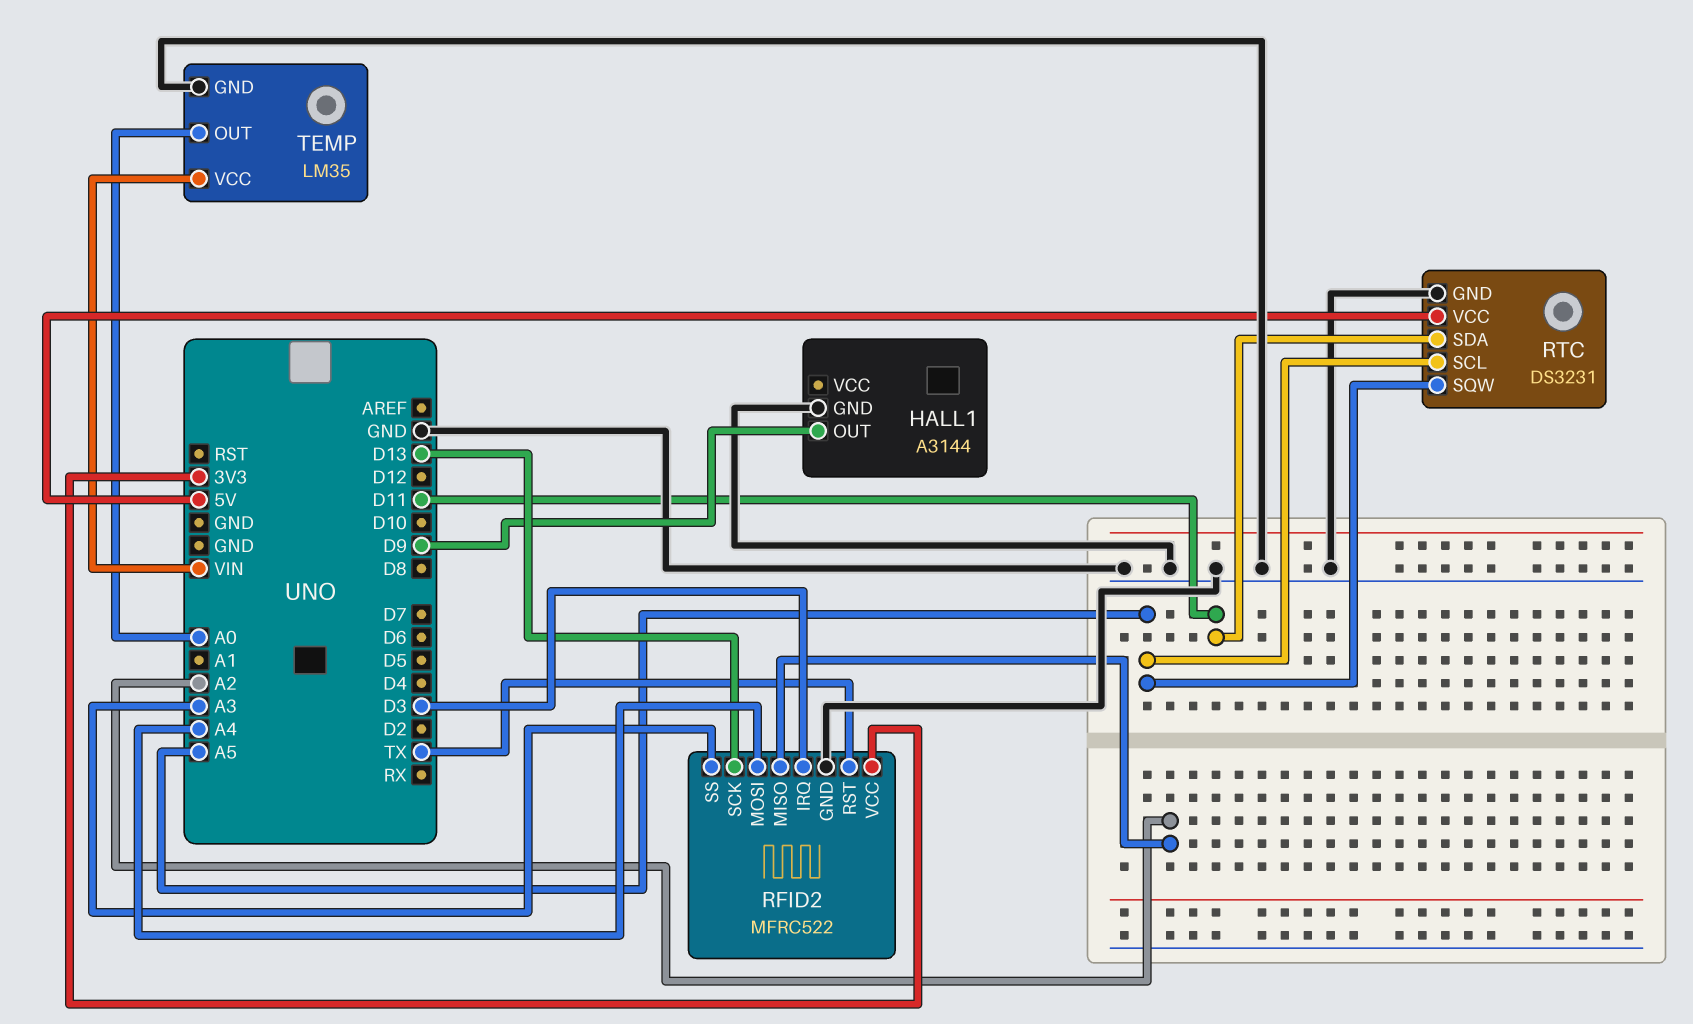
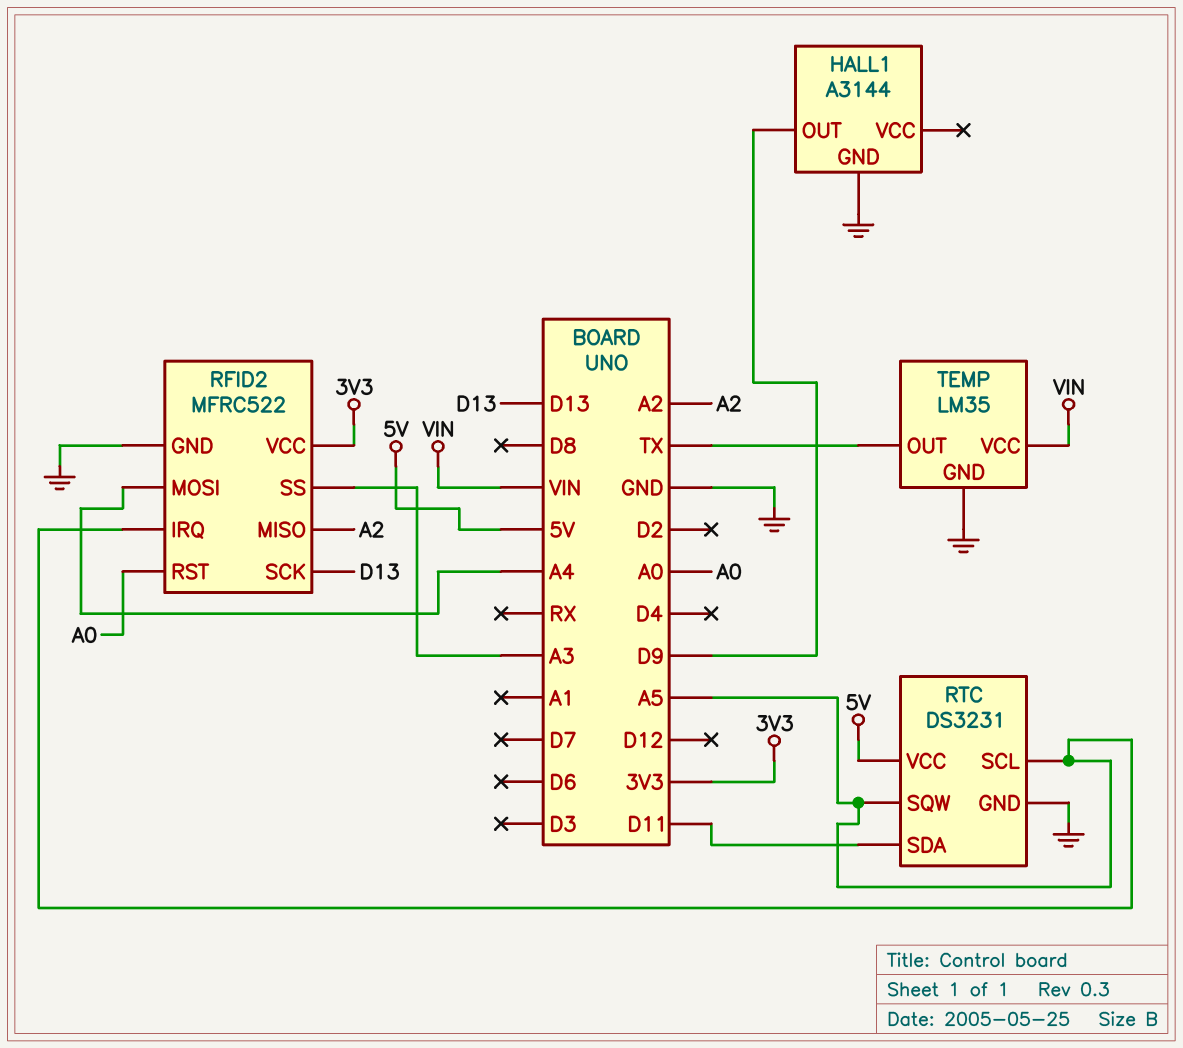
RFID2 pin IRQ: D3 -> A5
RFID2 pin RST: TX -> A0
TEMP pin OUT: A0 -> TX

